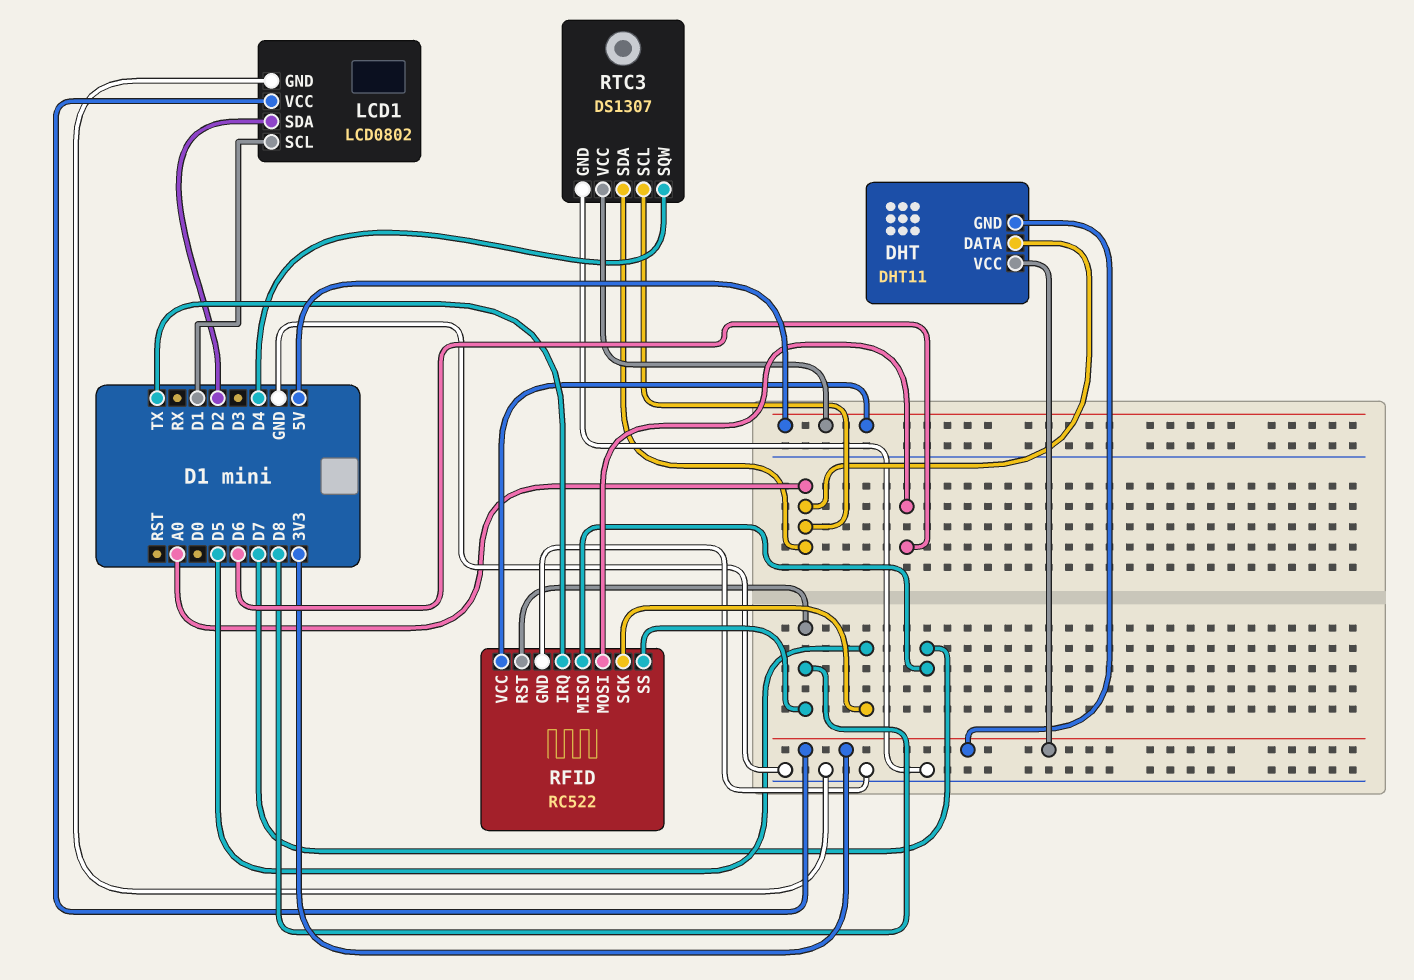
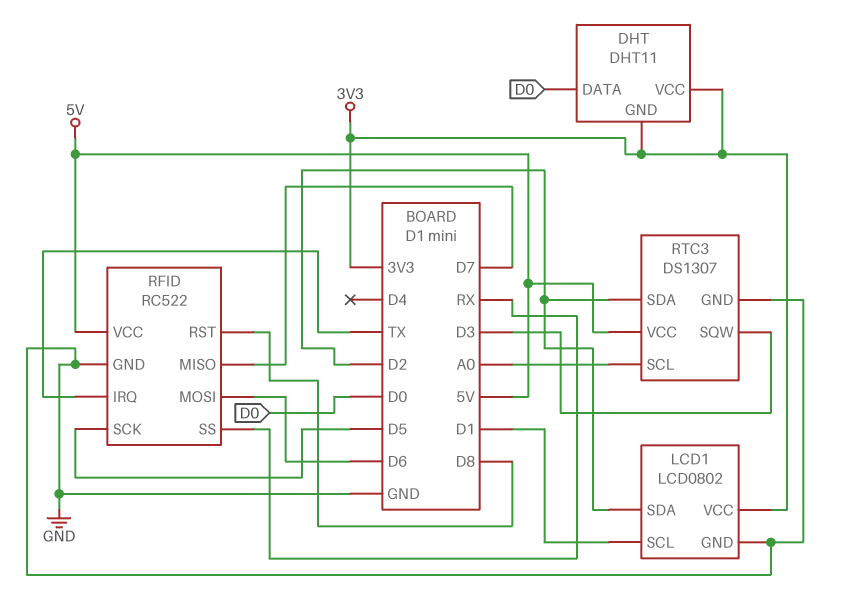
DHT pin DATA: A0 -> D0
RFID pin SS: D8 -> RX
RTC3 pin SDA: A0 -> D2
RTC3 pin SQW: D4 -> D3

